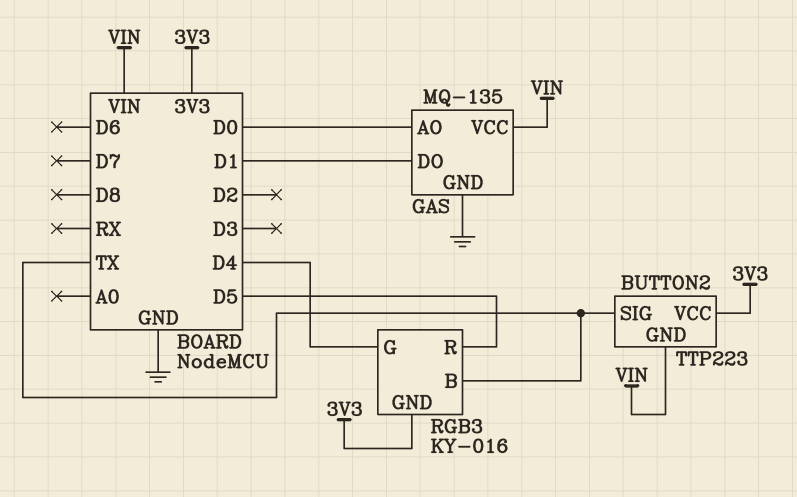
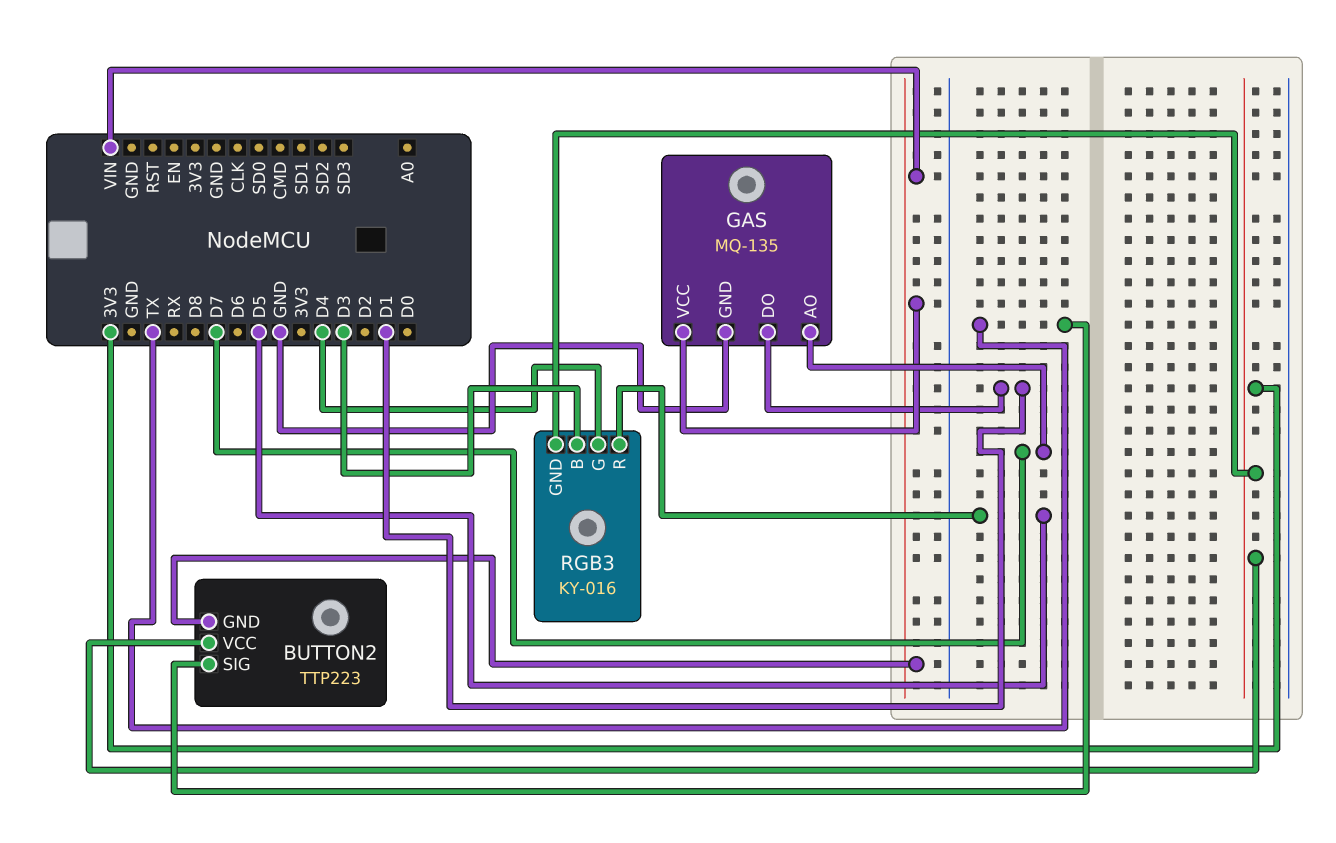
GAS pin AO: D0 -> D7
RGB3 pin B: TX -> D3

